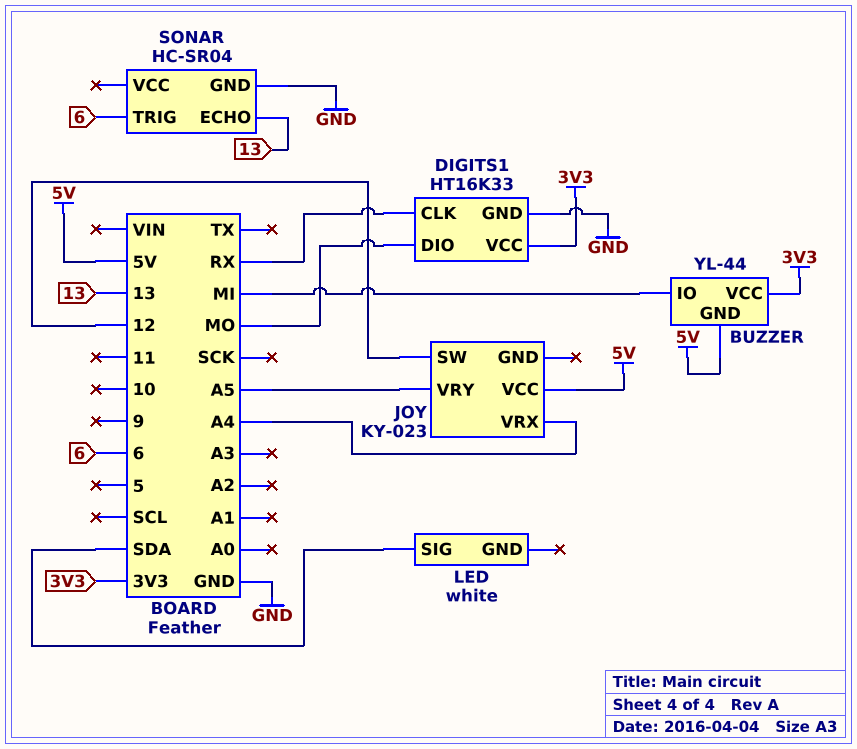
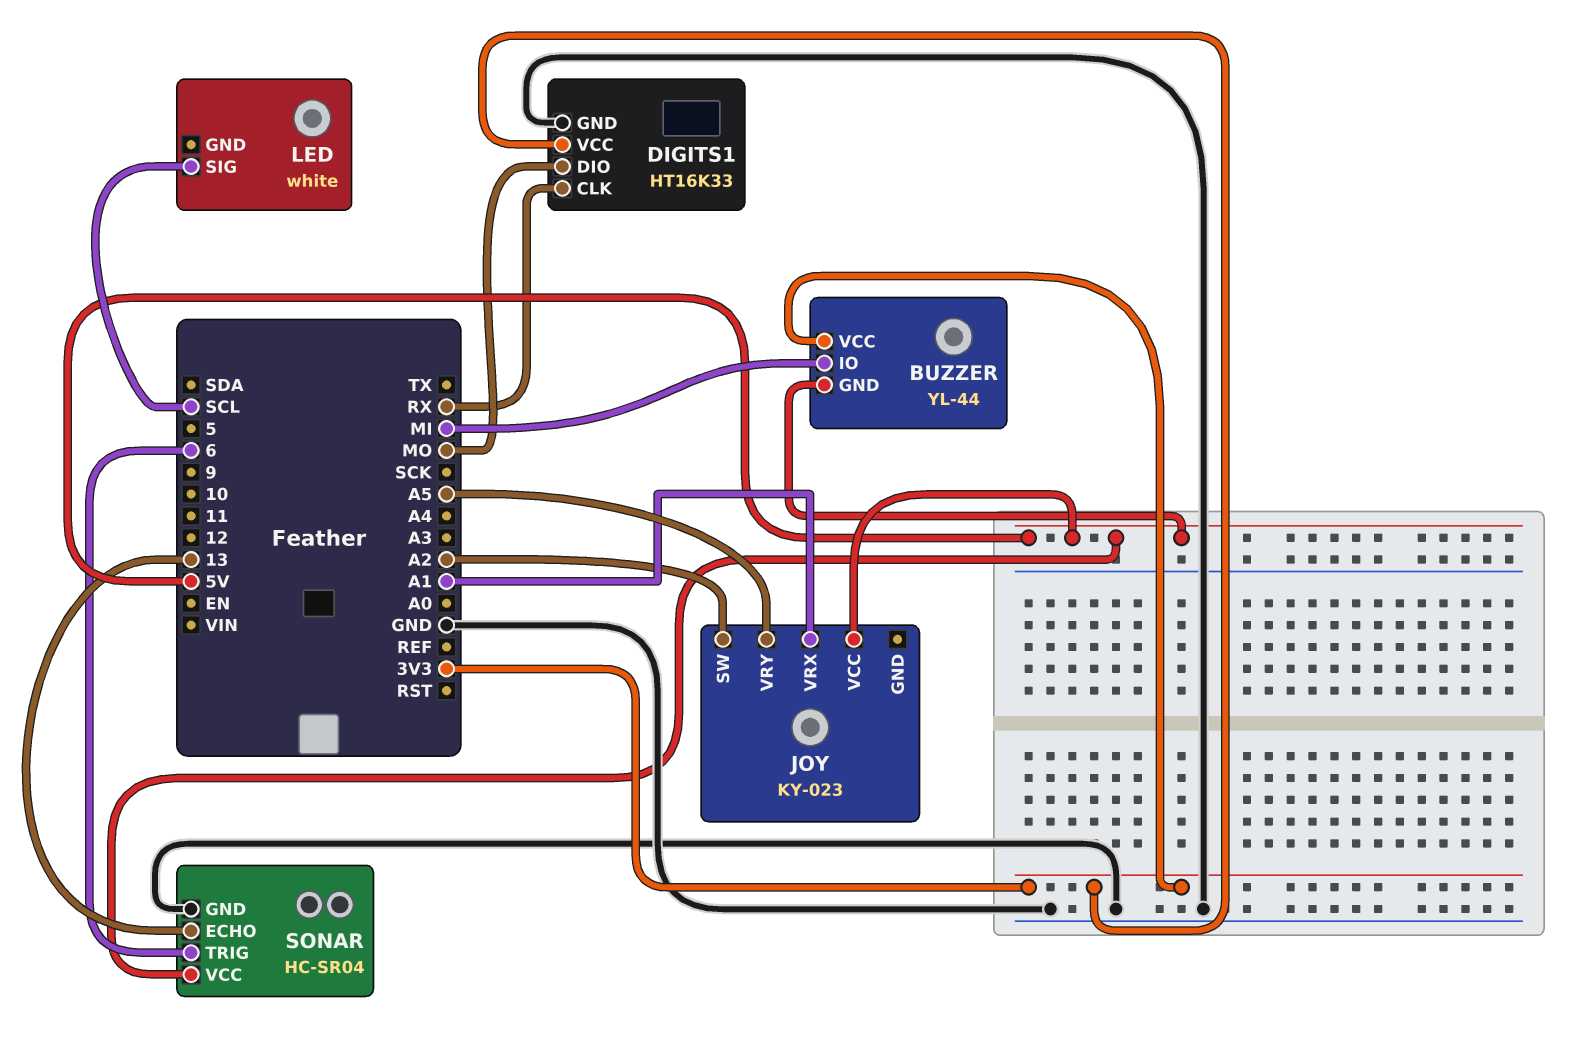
JOY pin SW: 12 -> A2
JOY pin VRX: A4 -> A1
LED pin SIG: SDA -> SCL
SONAR pin VCC: none -> 5V

